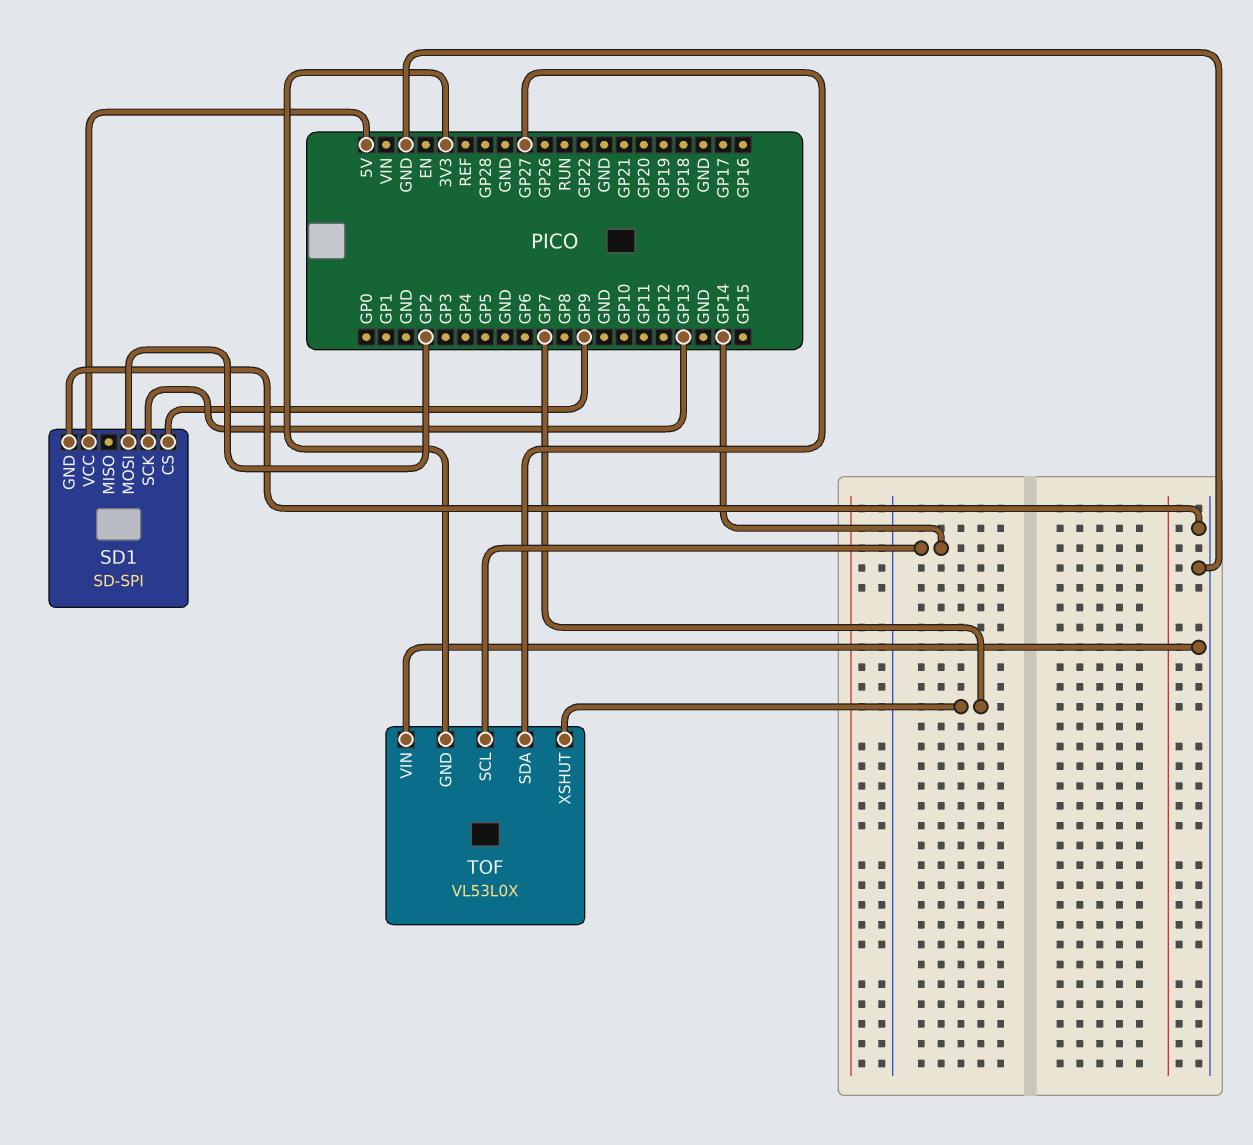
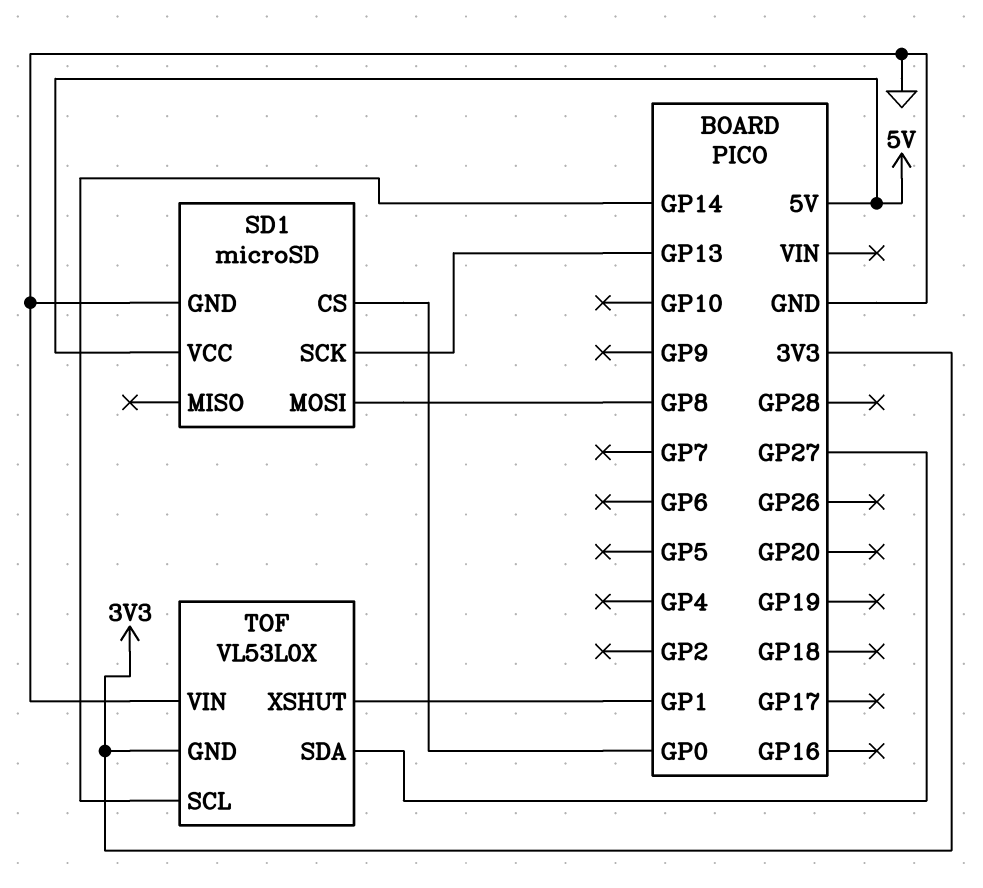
SD1: SD-SPI -> microSD
SD1 pin CS: GP9 -> GP0
SD1 pin MOSI: GP2 -> GP8
TOF pin XSHUT: GP7 -> GP1

